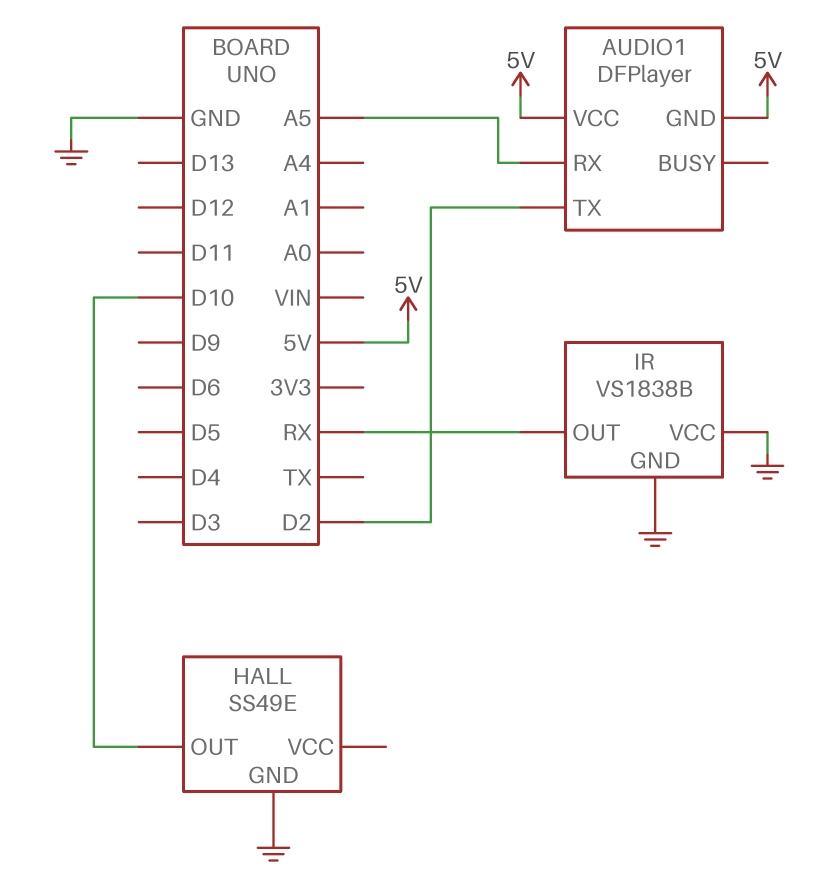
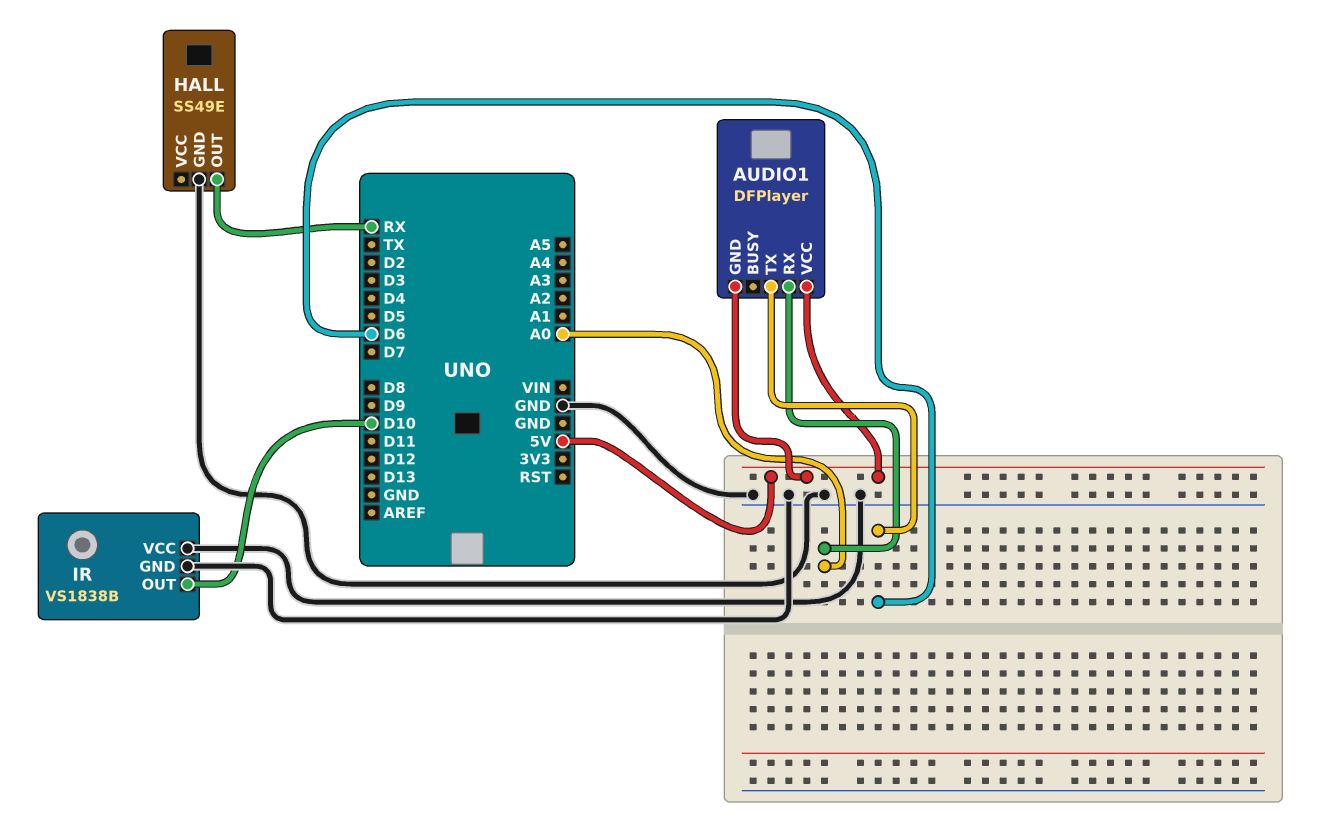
AUDIO1 pin RX: A5 -> A0
AUDIO1 pin TX: D2 -> D6
HALL pin OUT: D10 -> RX
IR pin OUT: RX -> D10

